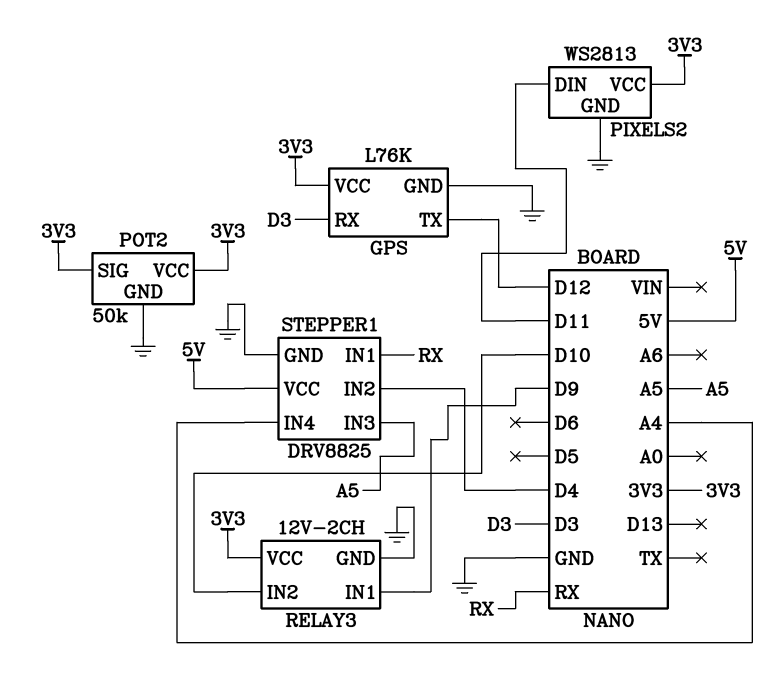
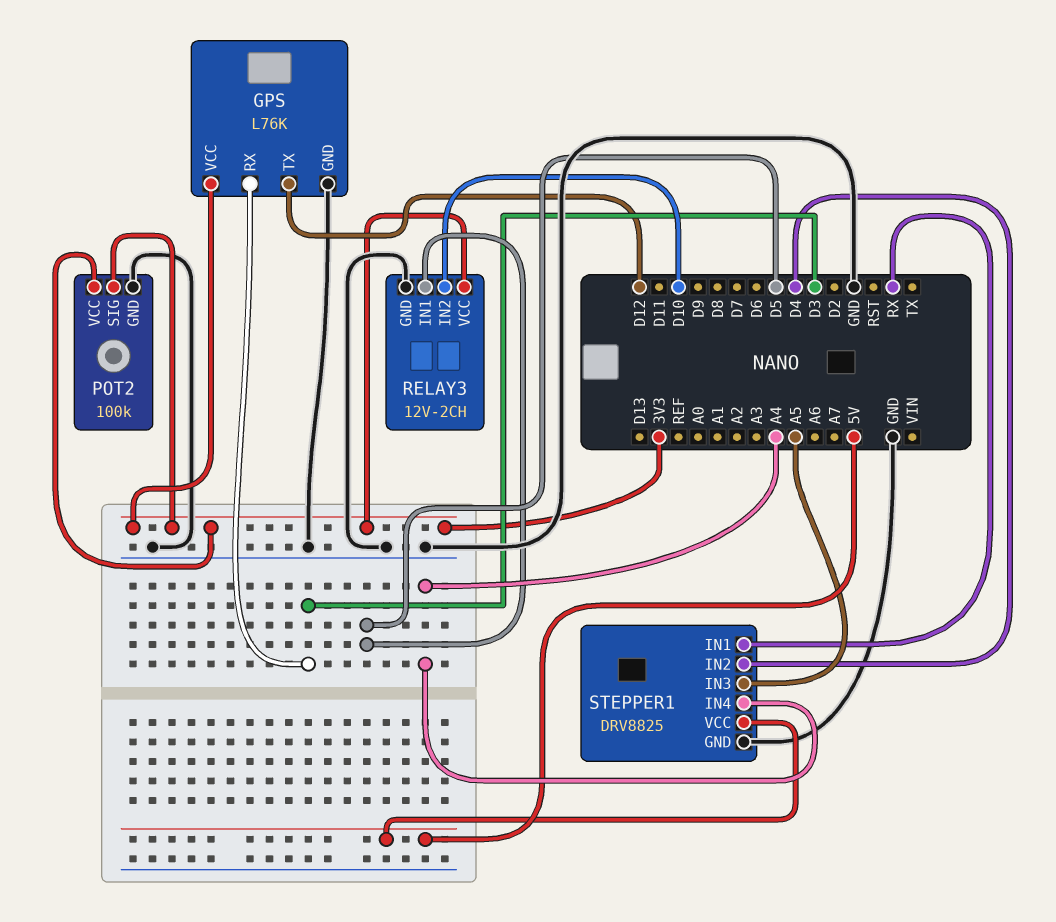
PIXELS2: WS2813 -> none
PIXELS2 pin DIN: D11 -> none
PIXELS2 pin GND: GND -> none
PIXELS2 pin VCC: 3V3 -> none
POT2: 50k -> 100k
RELAY3 pin IN1: D9 -> D5

